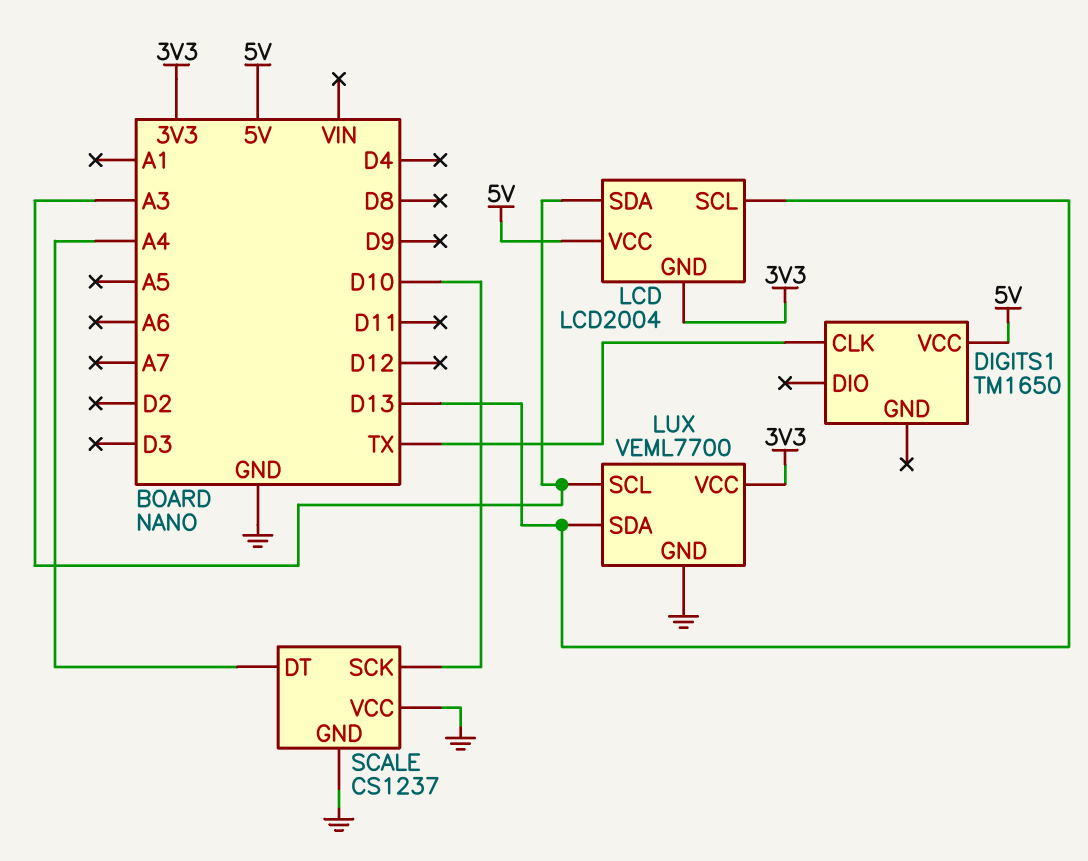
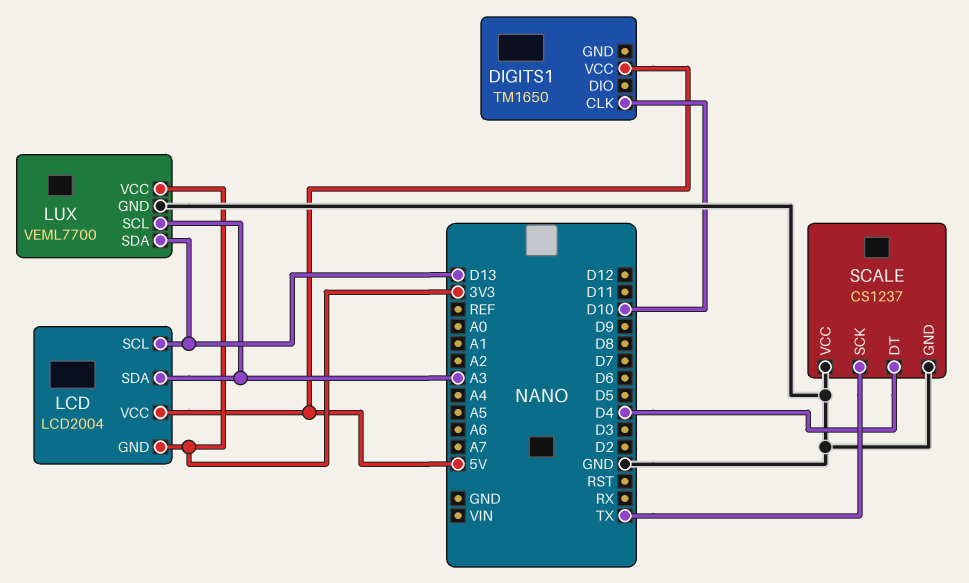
DIGITS1 pin CLK: TX -> D10
SCALE pin DT: A4 -> D4
SCALE pin SCK: D10 -> TX

